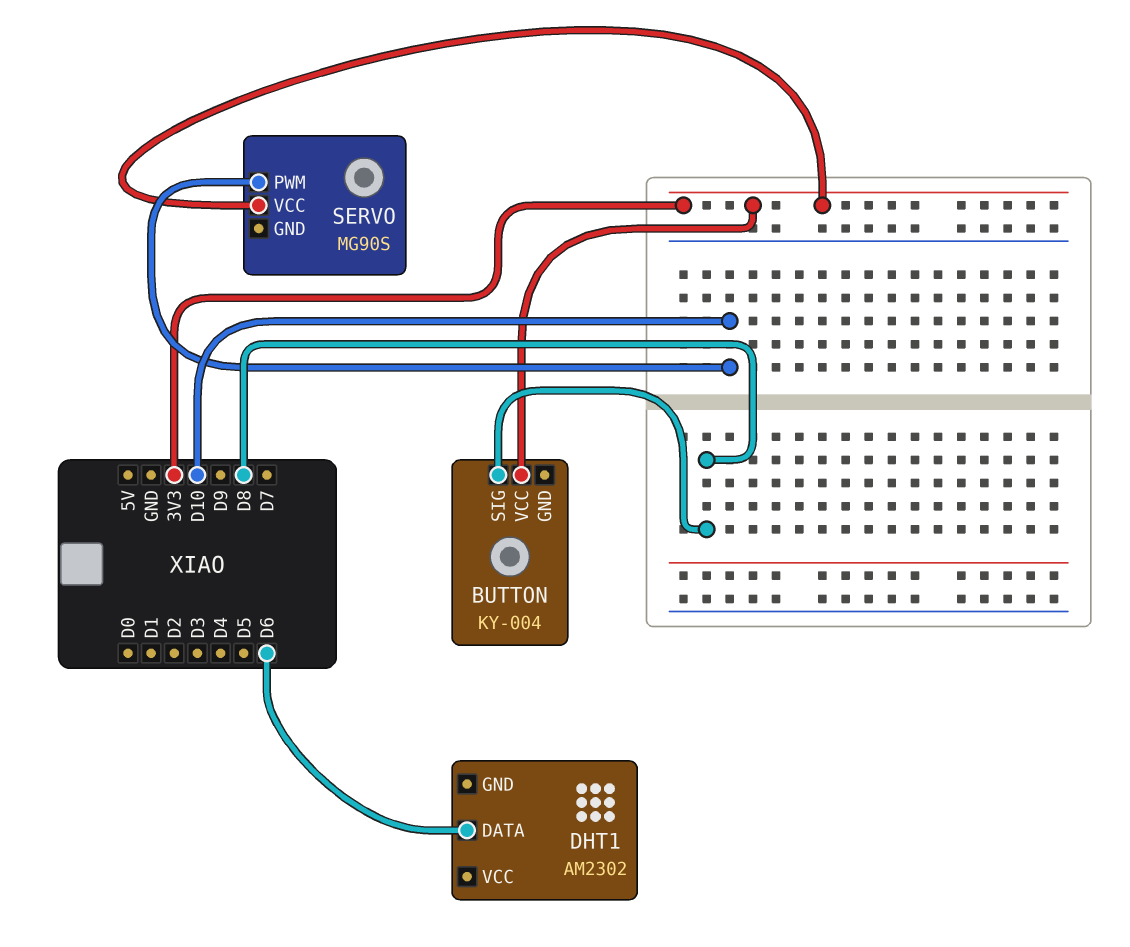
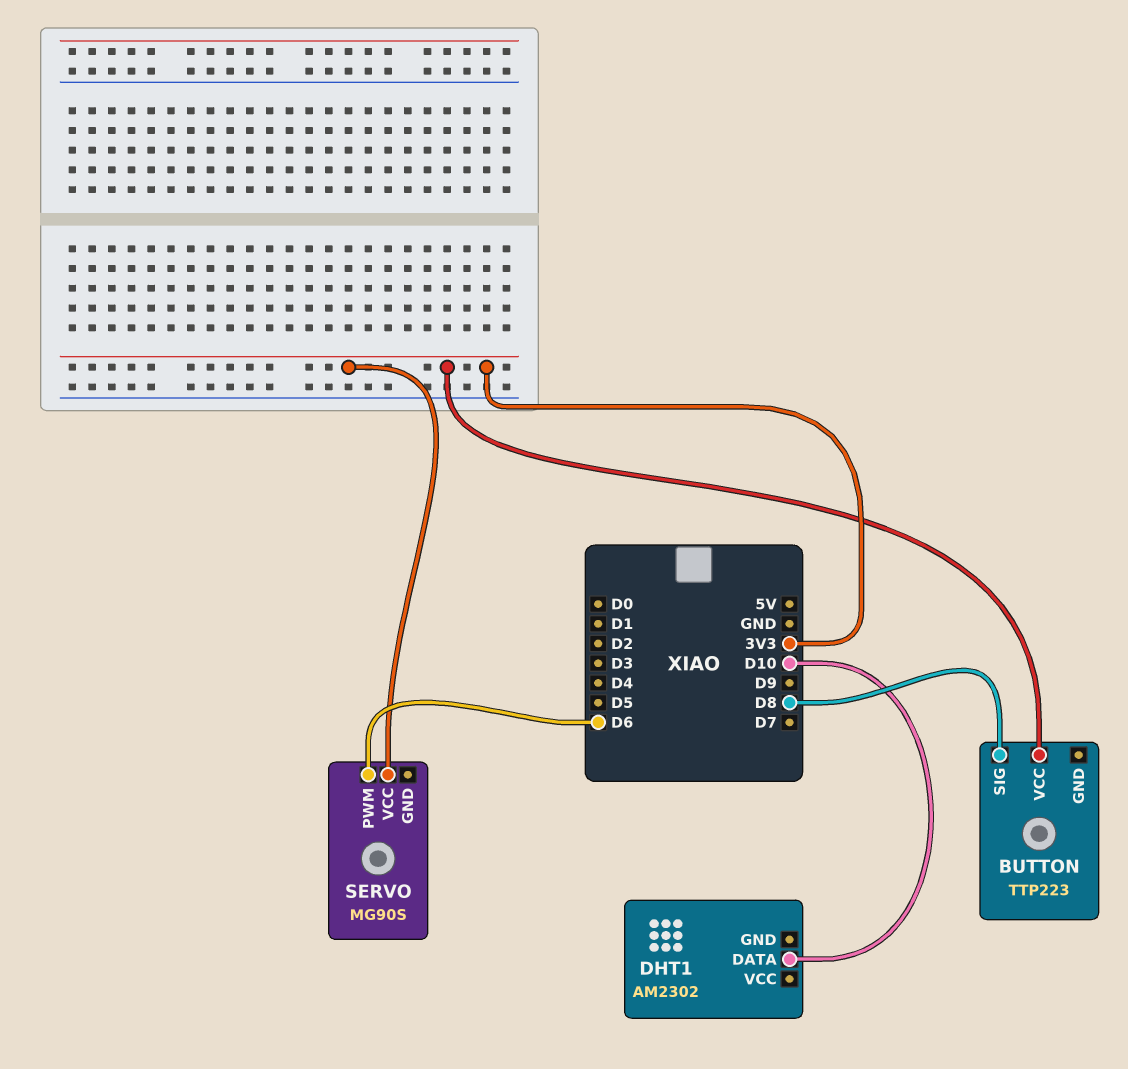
BUTTON: KY-004 -> TTP223
DHT1 pin DATA: D6 -> D10
SERVO pin PWM: D10 -> D6

